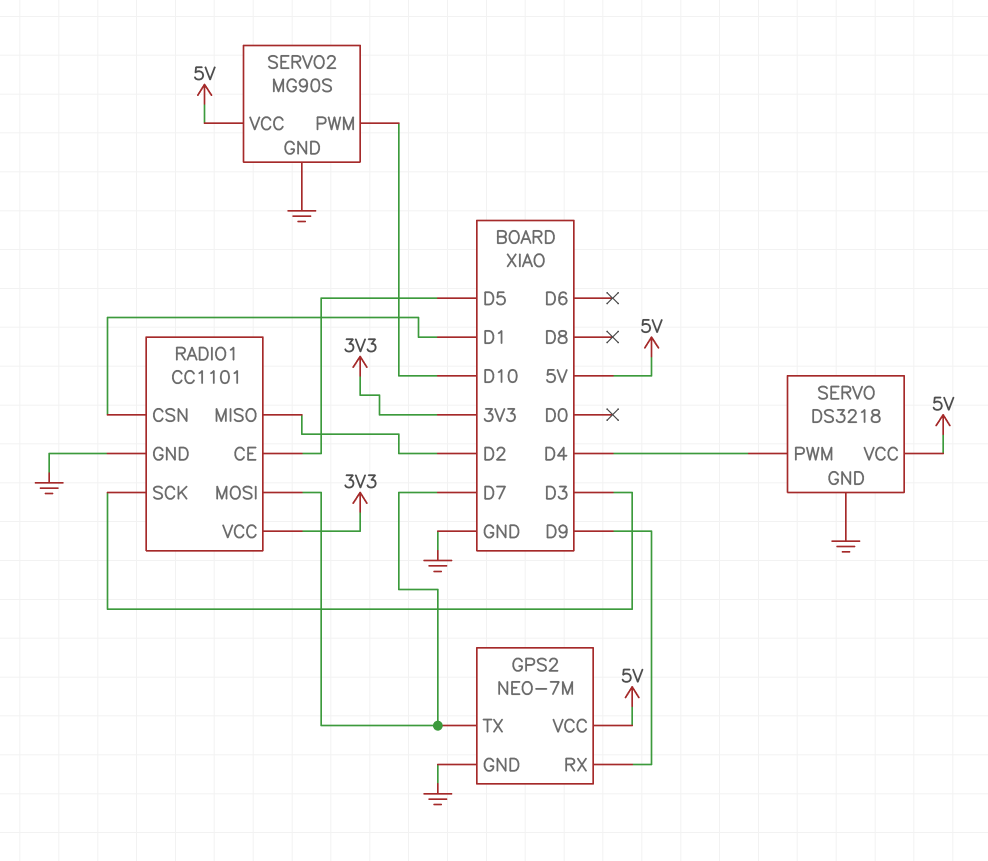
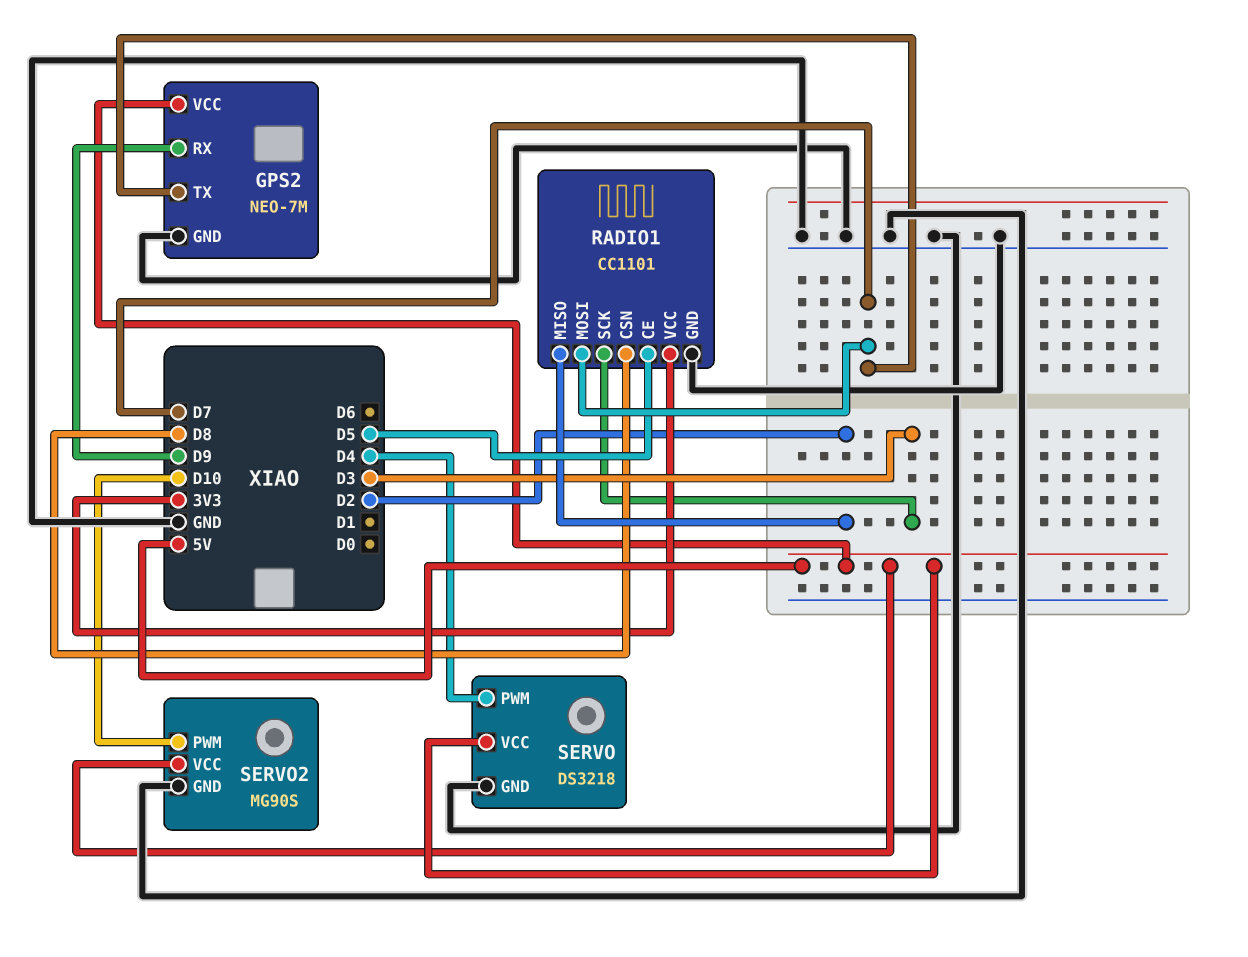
RADIO1 pin CSN: D1 -> D8

